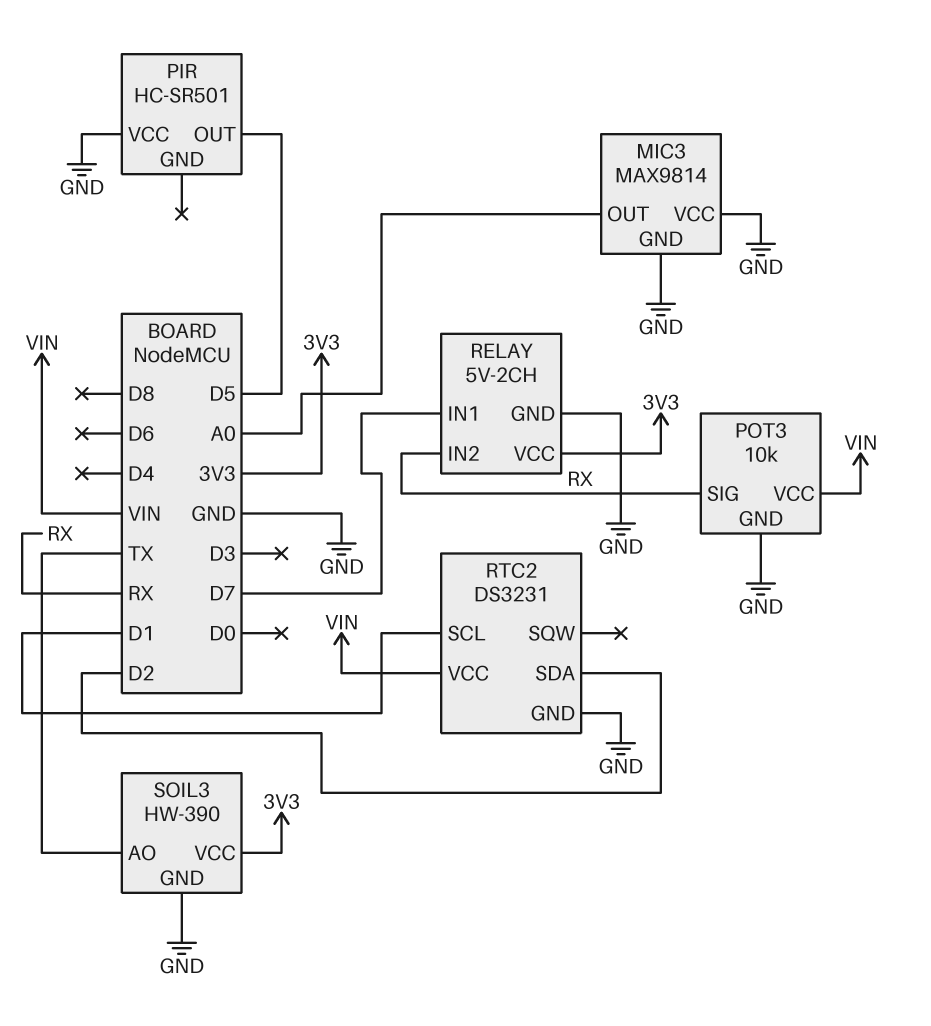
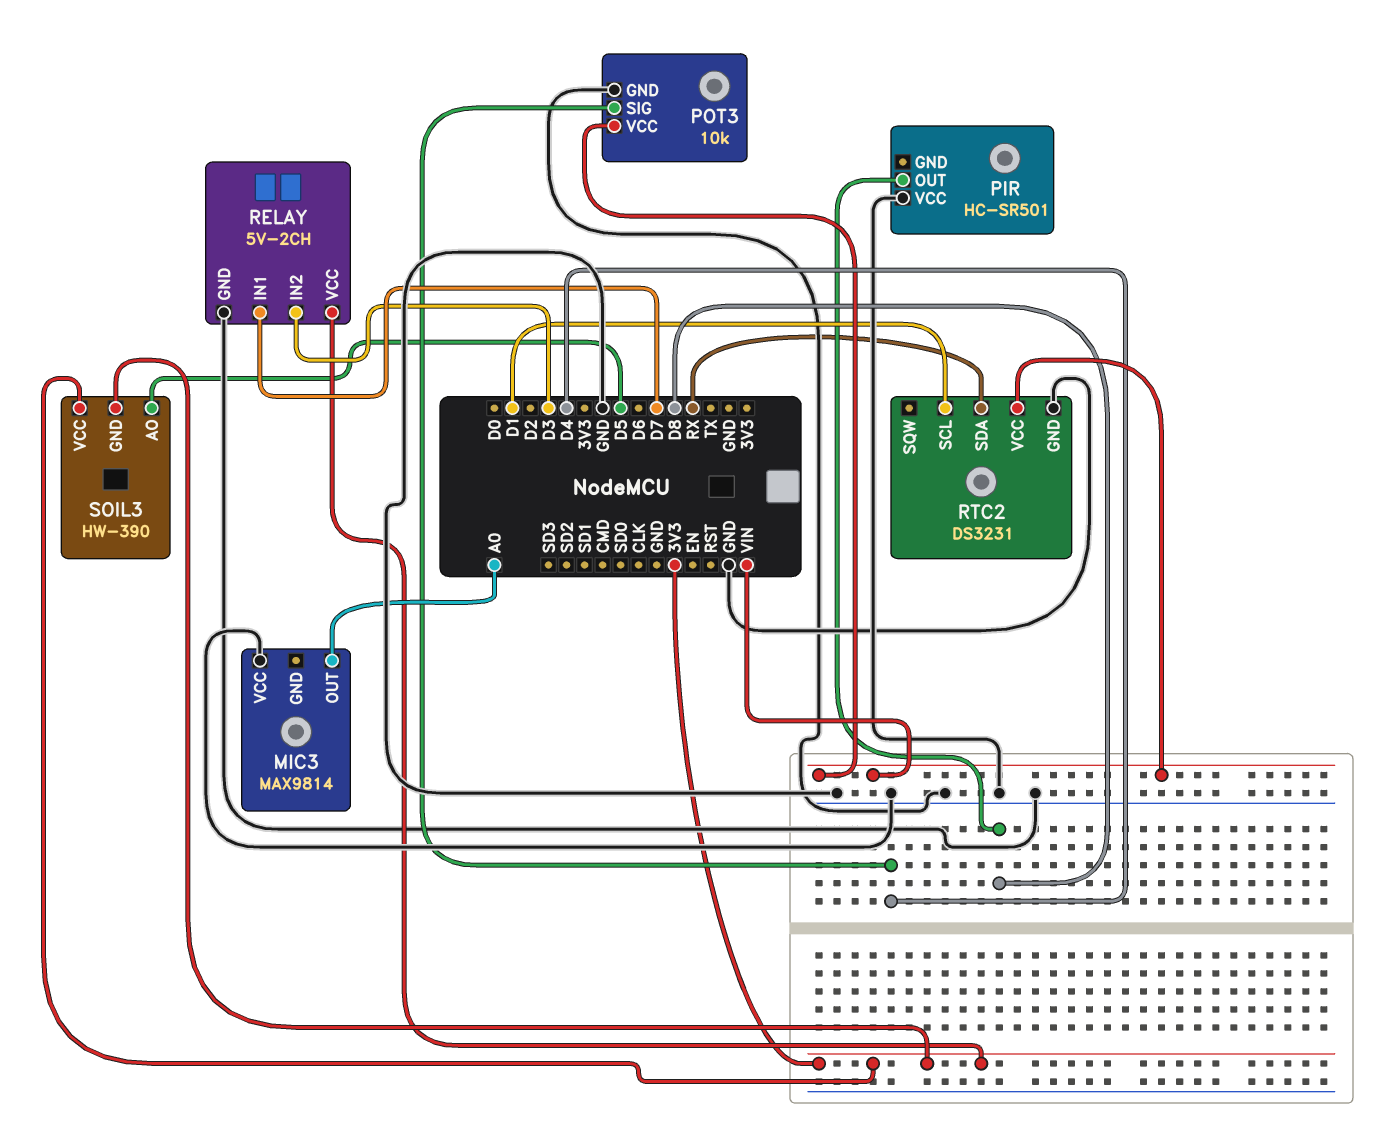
MIC3 pin GND: GND -> none
PIR pin OUT: D5 -> D8
POT3 pin SIG: RX -> D4
RELAY pin IN2: RX -> D3
RTC2 pin SDA: D2 -> RX
SOIL3 pin AO: TX -> D5
SOIL3 pin GND: GND -> 3V3

